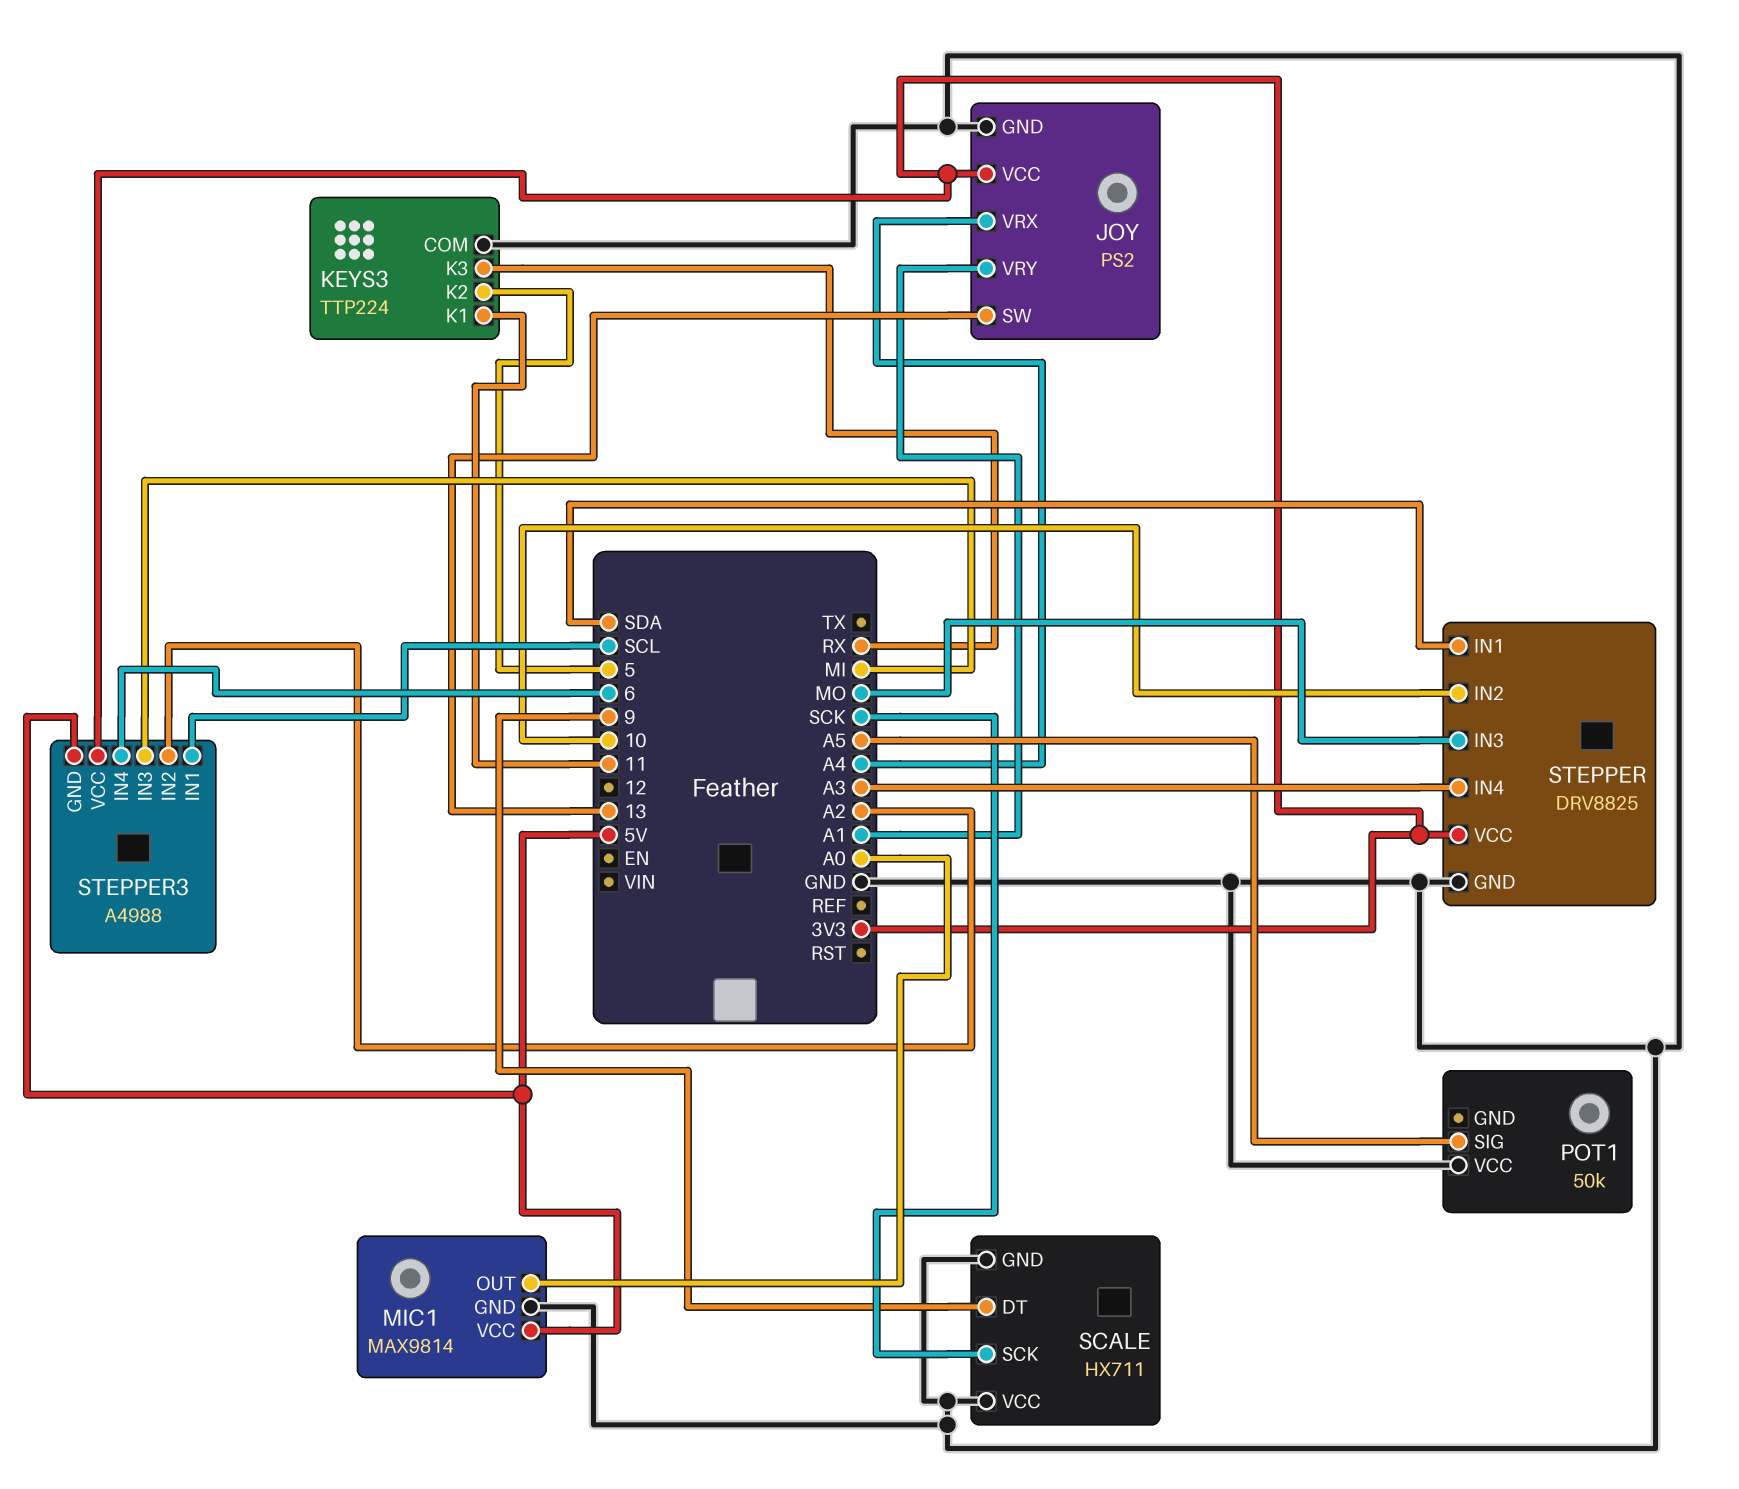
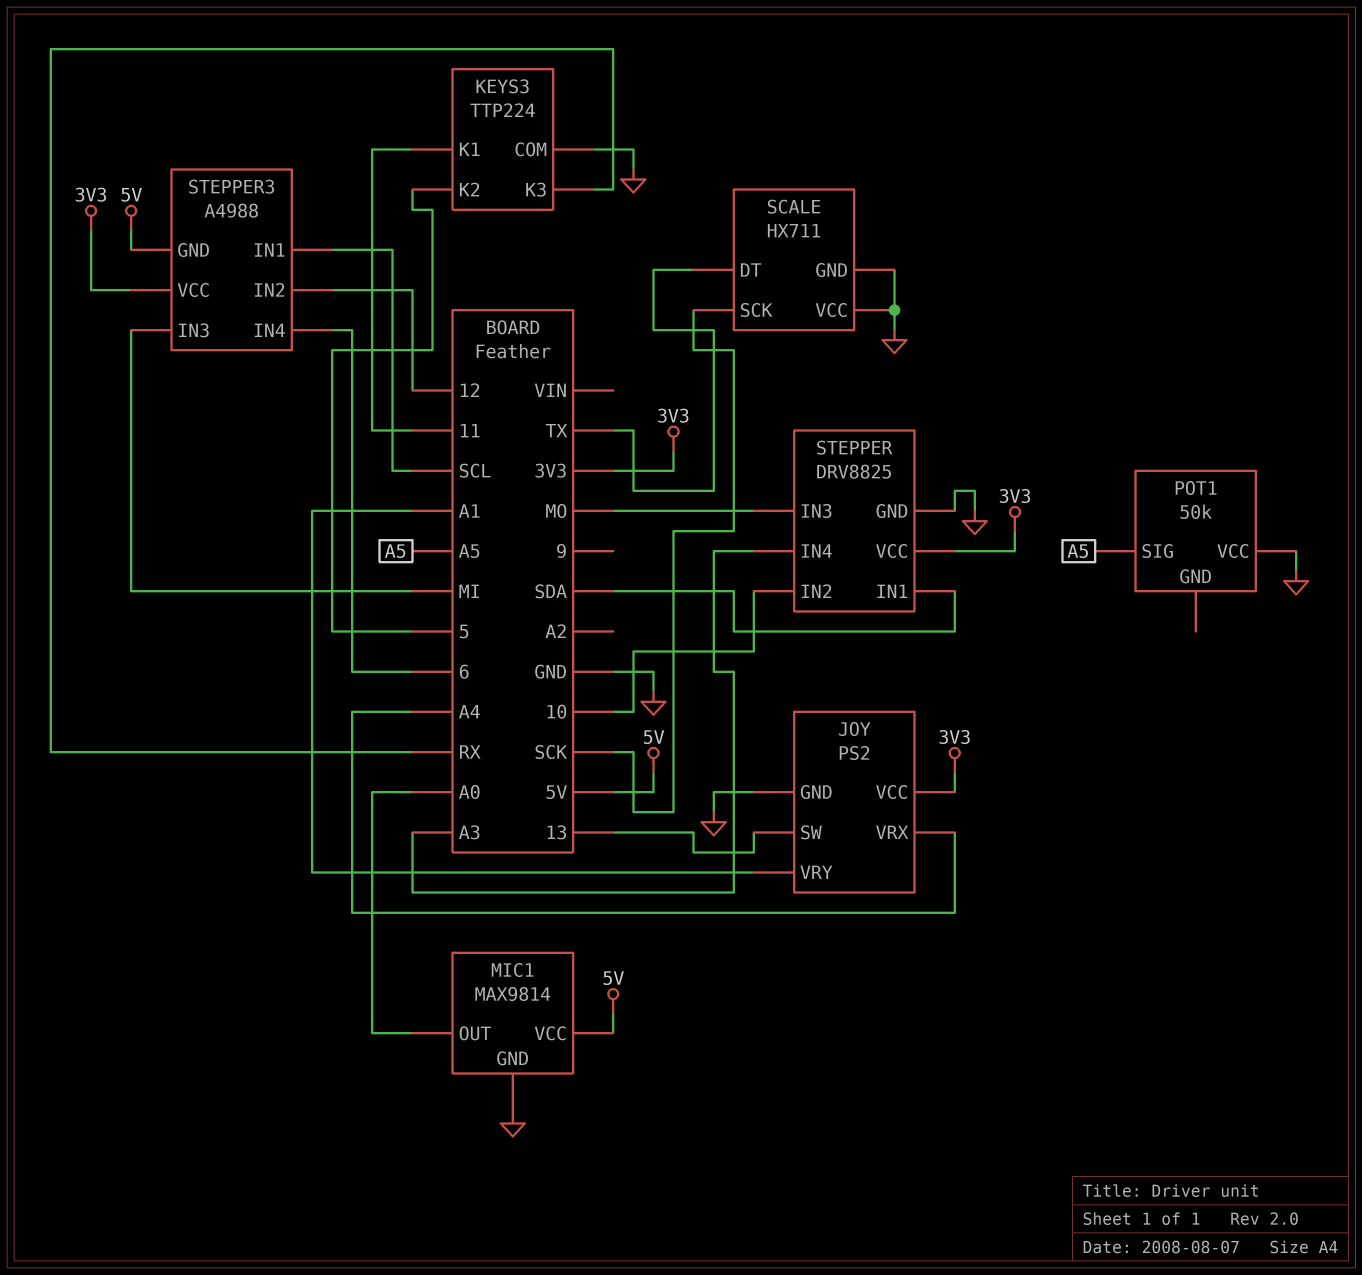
SCALE pin DT: 9 -> TX
STEPPER3 pin IN2: A2 -> 12

